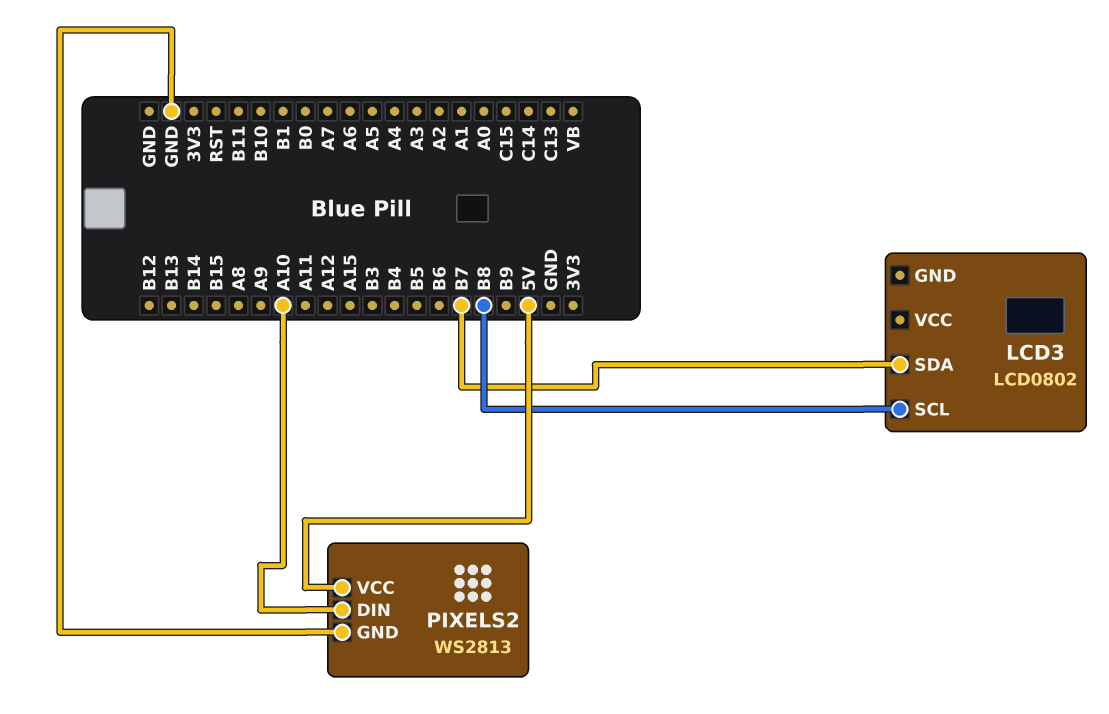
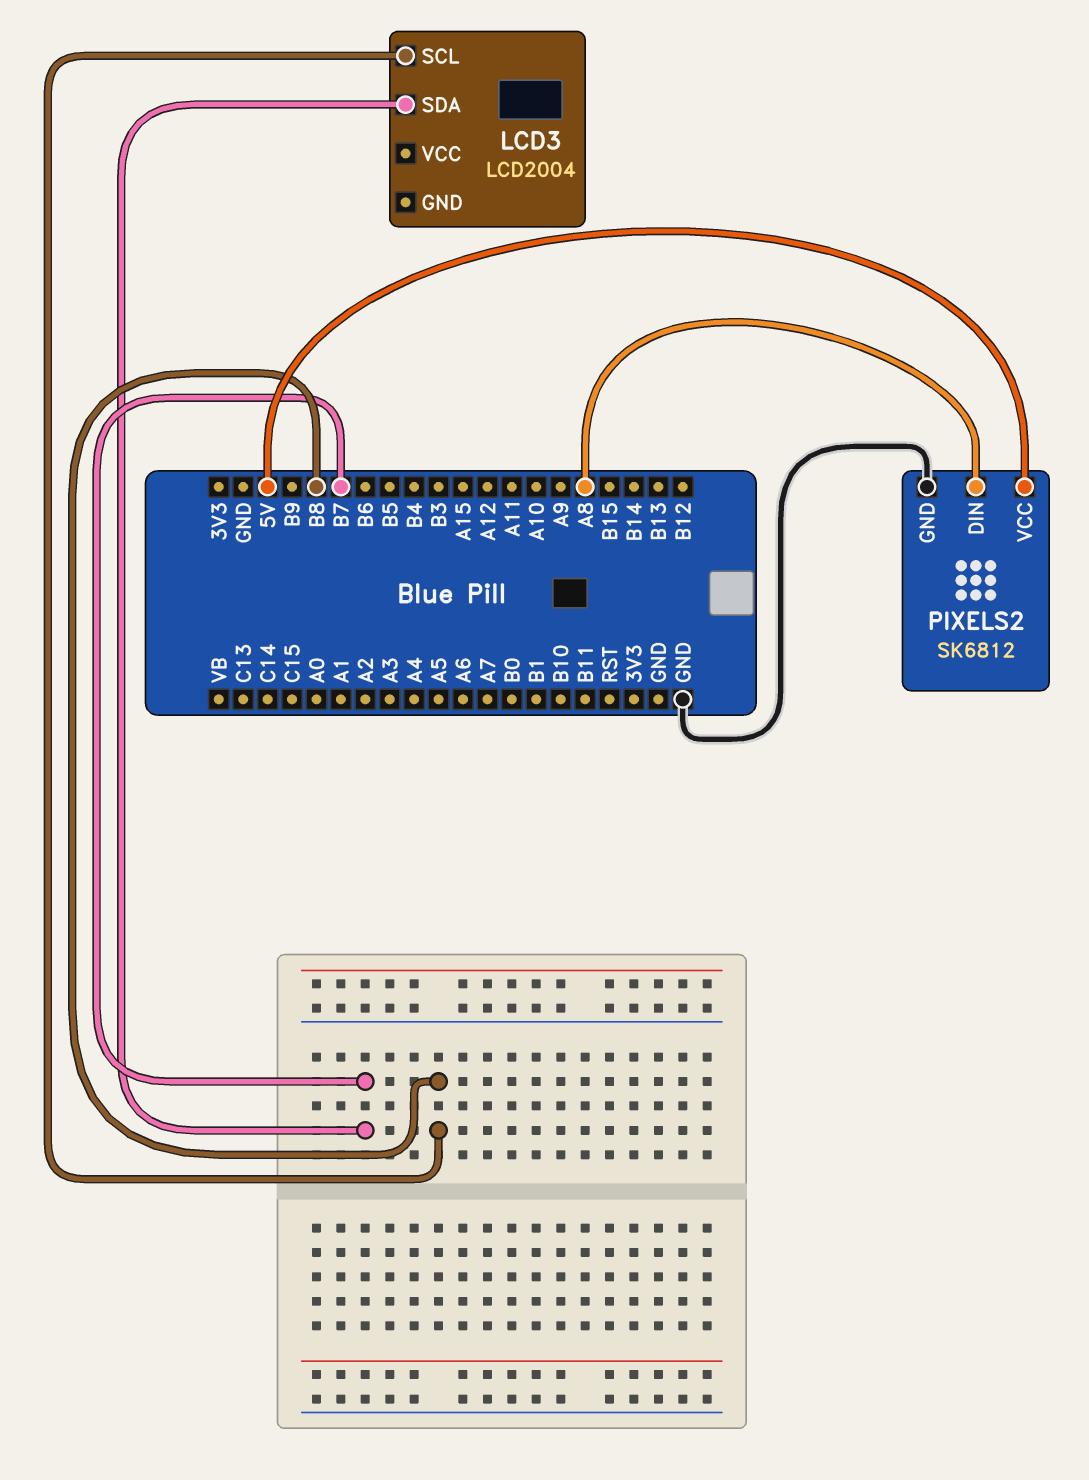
LCD3: LCD0802 -> LCD2004
PIXELS2: WS2813 -> SK6812
PIXELS2 pin DIN: A10 -> A8

